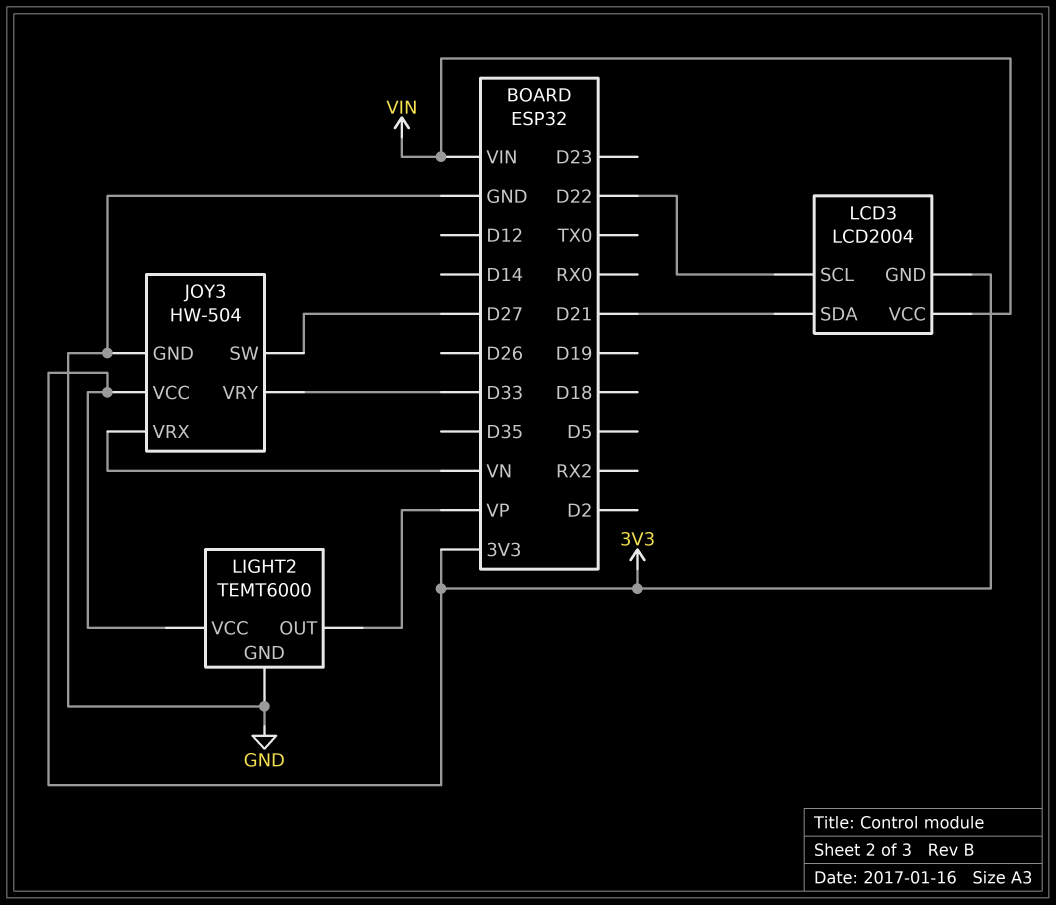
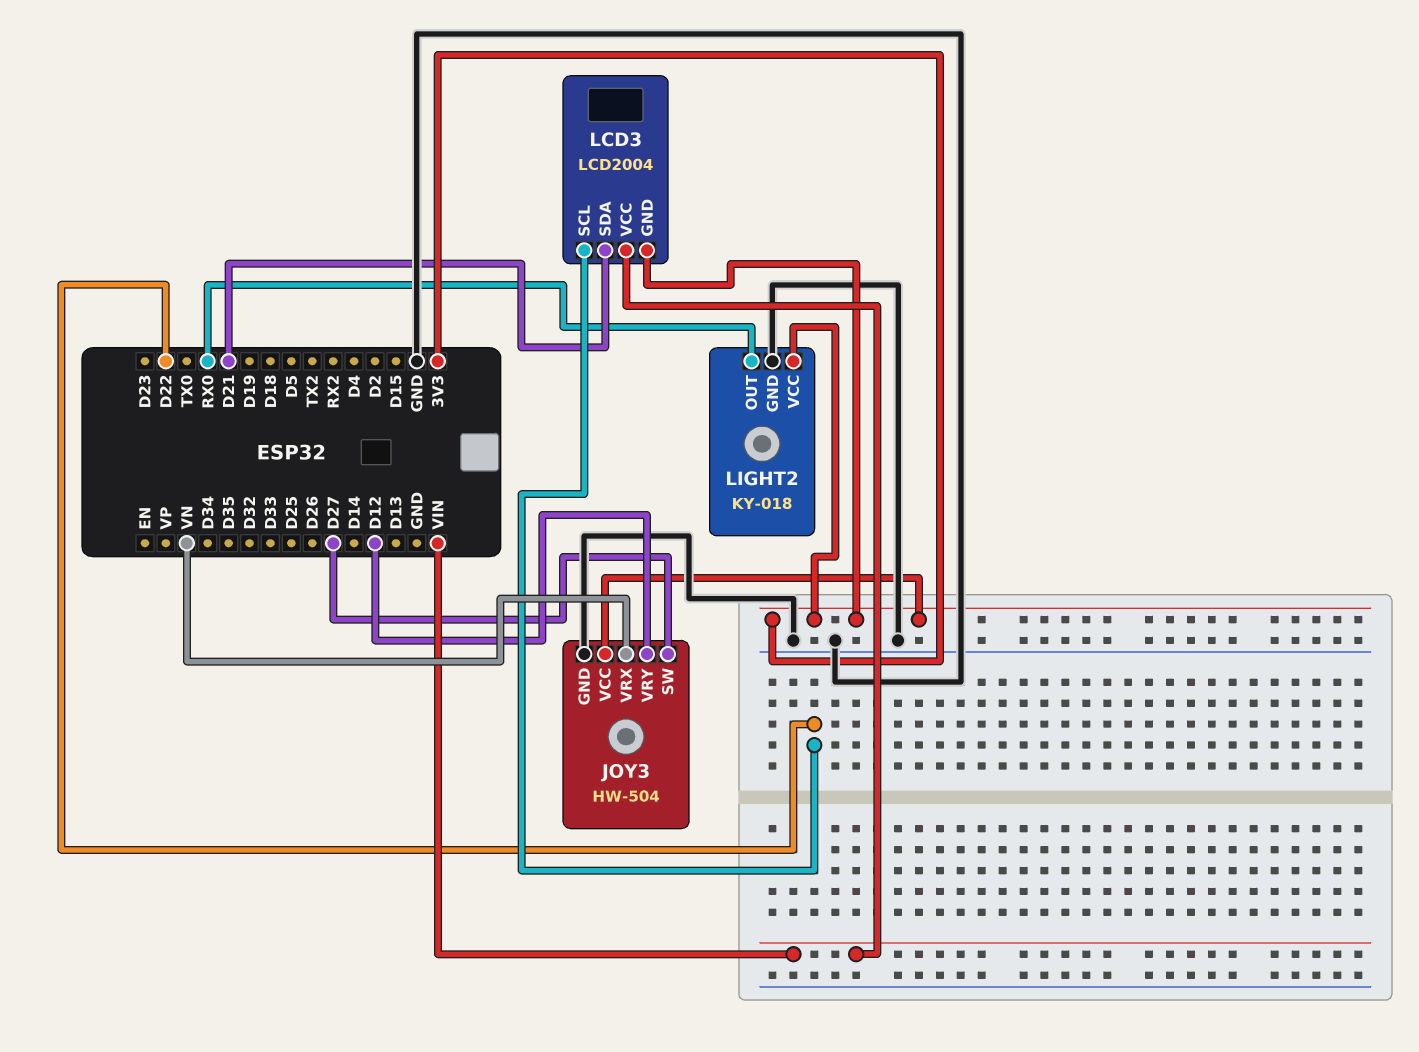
JOY3 pin VRY: D33 -> D12
LIGHT2: TEMT6000 -> KY-018
LIGHT2 pin OUT: VP -> RX0

